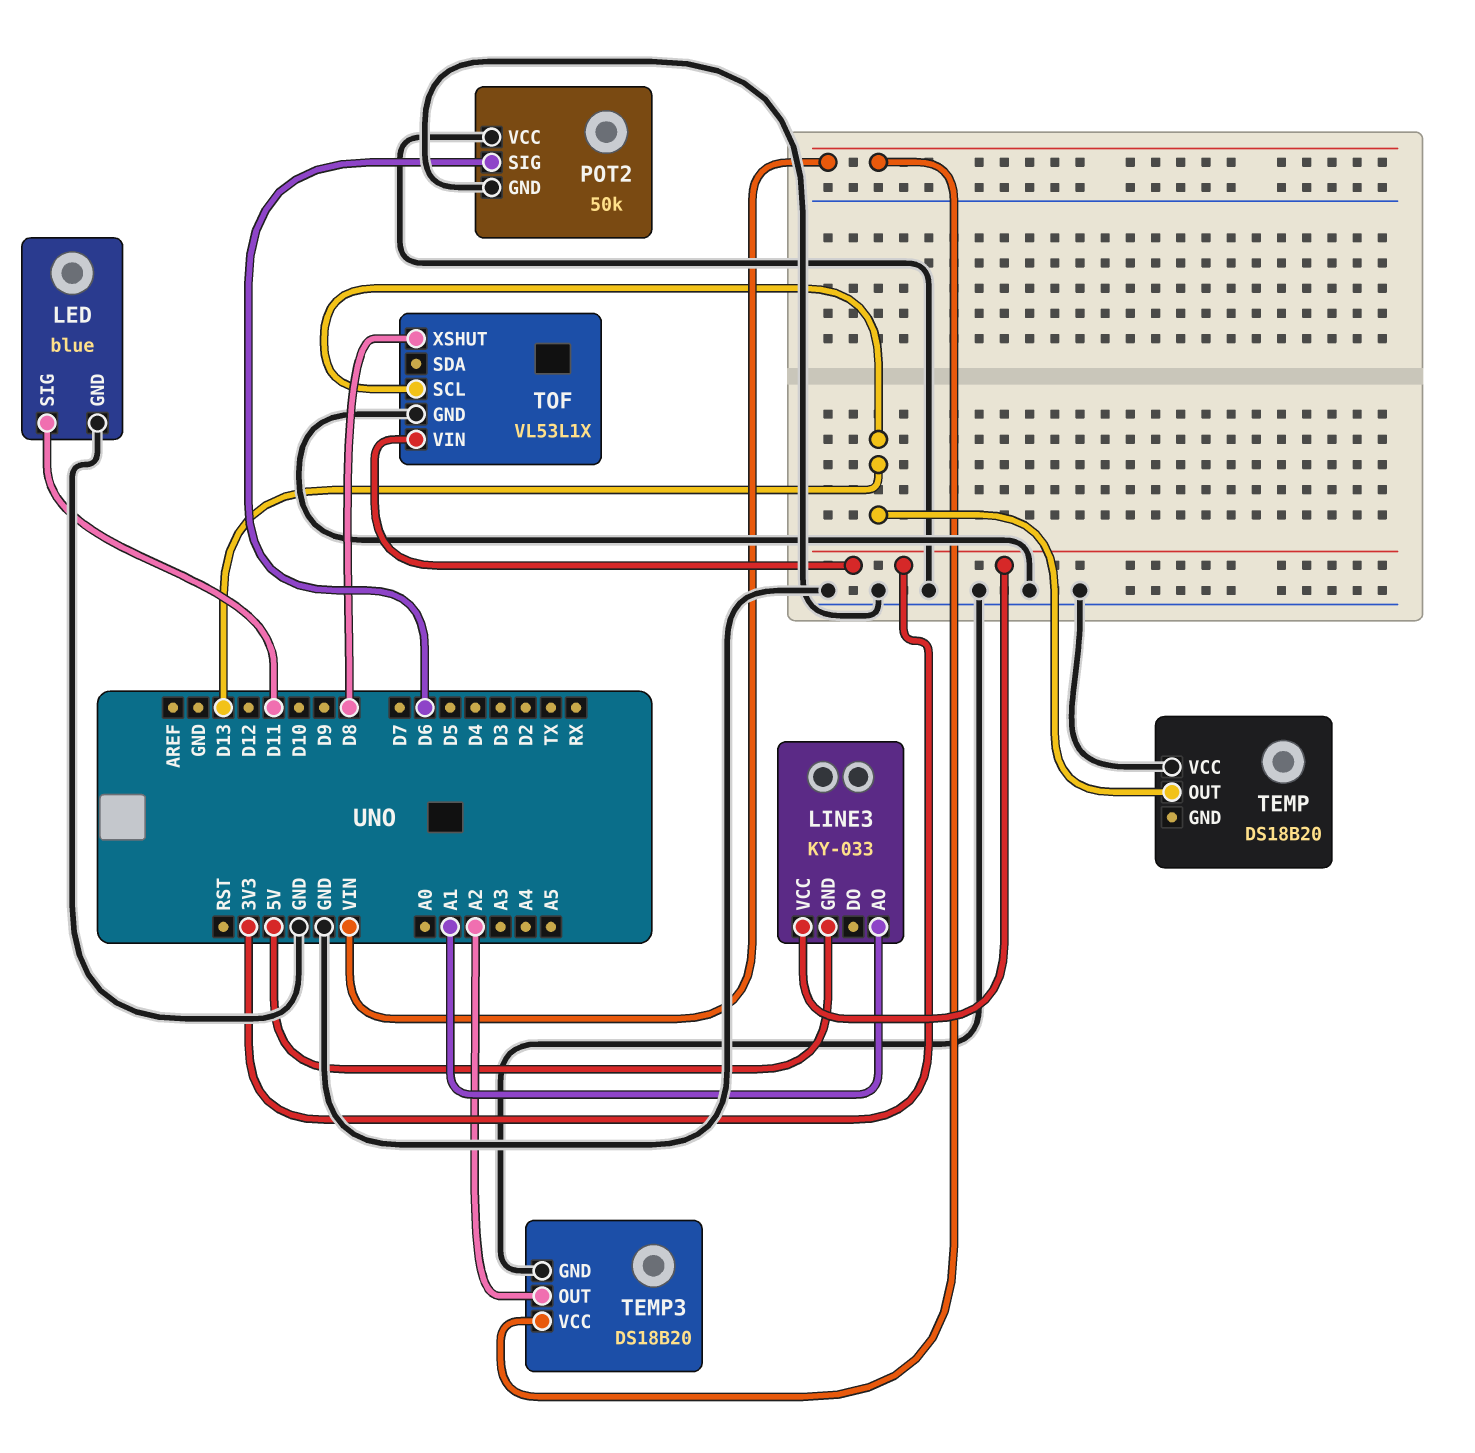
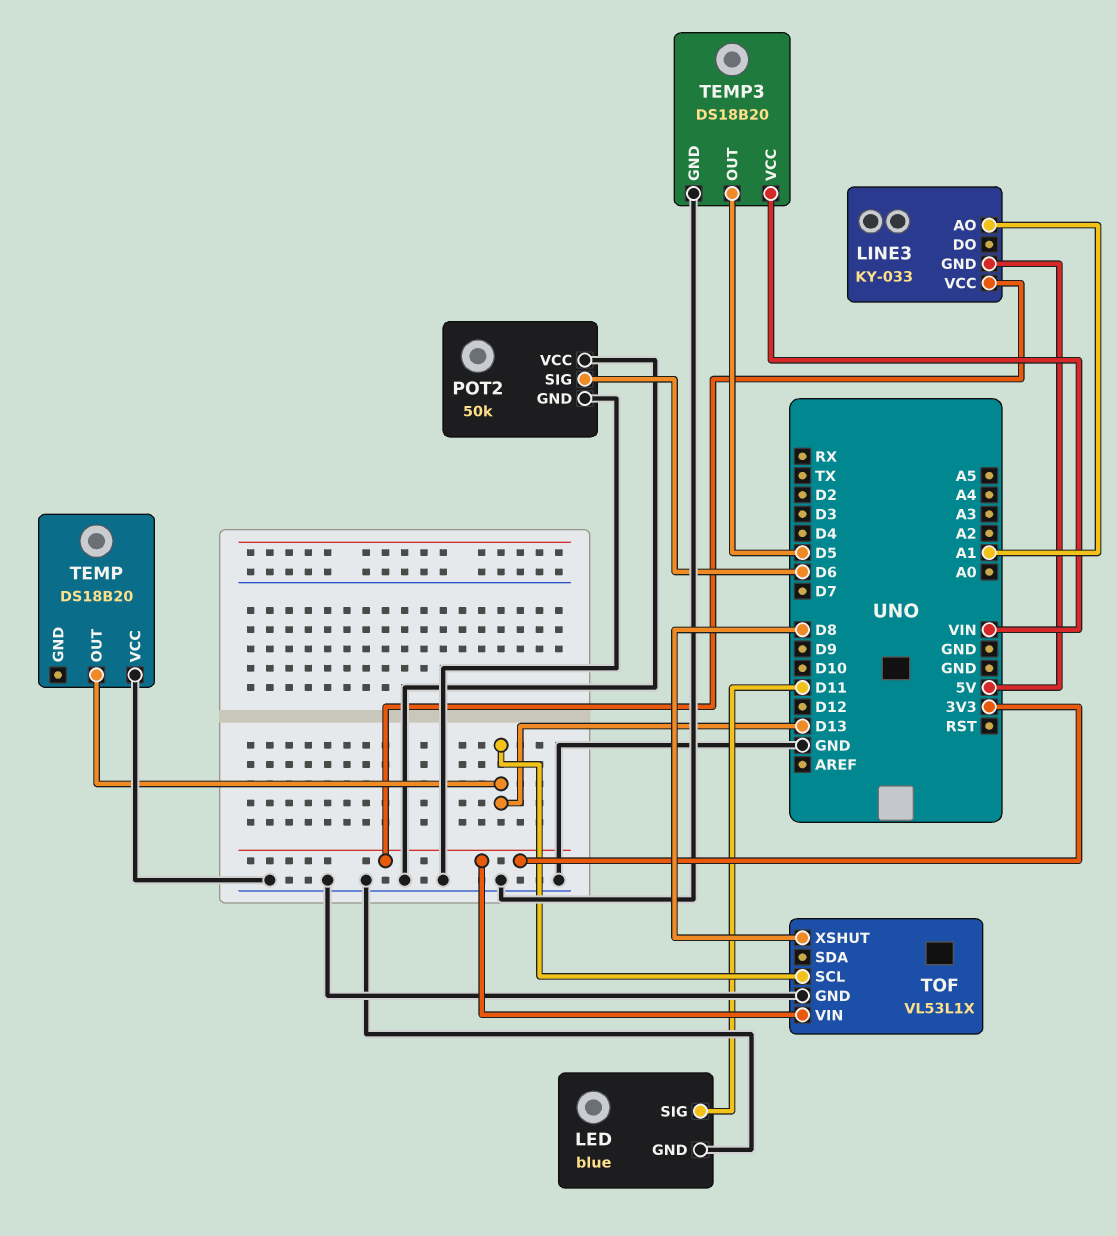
TEMP3 pin OUT: A2 -> D5

